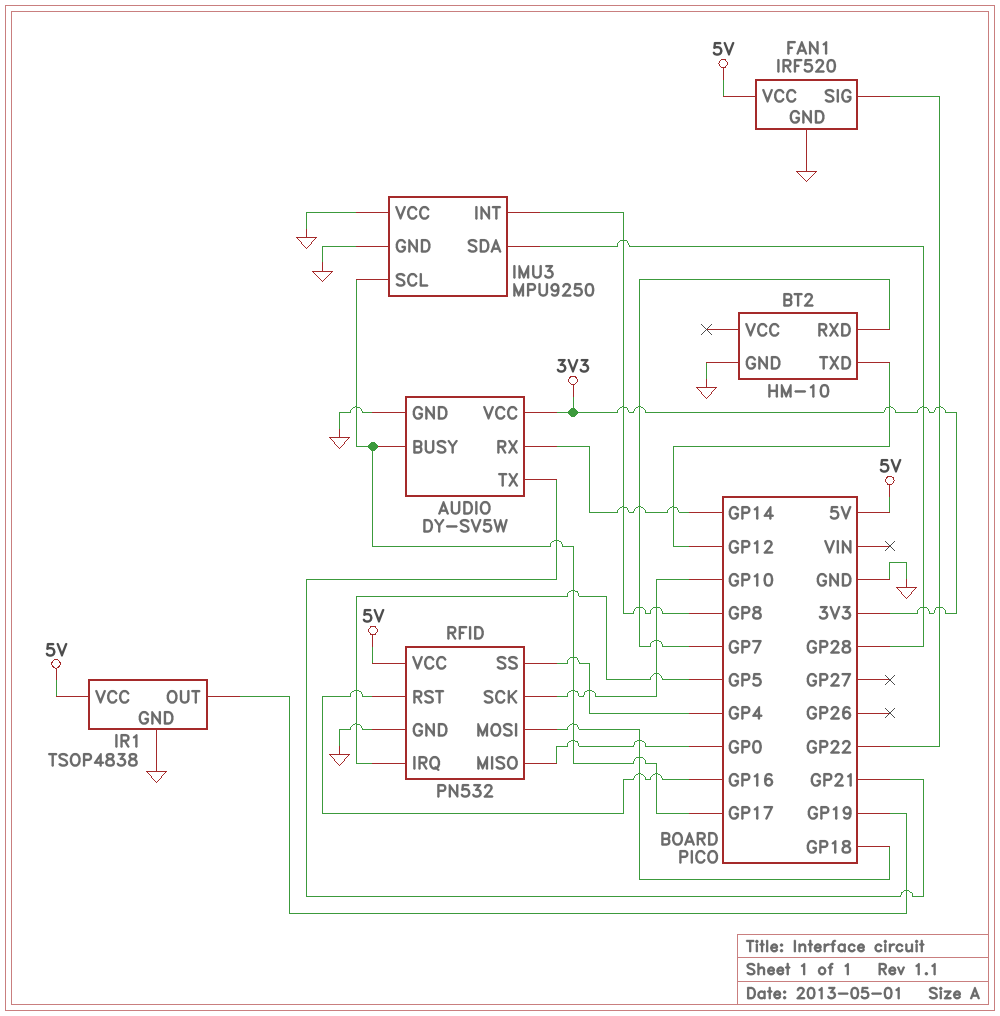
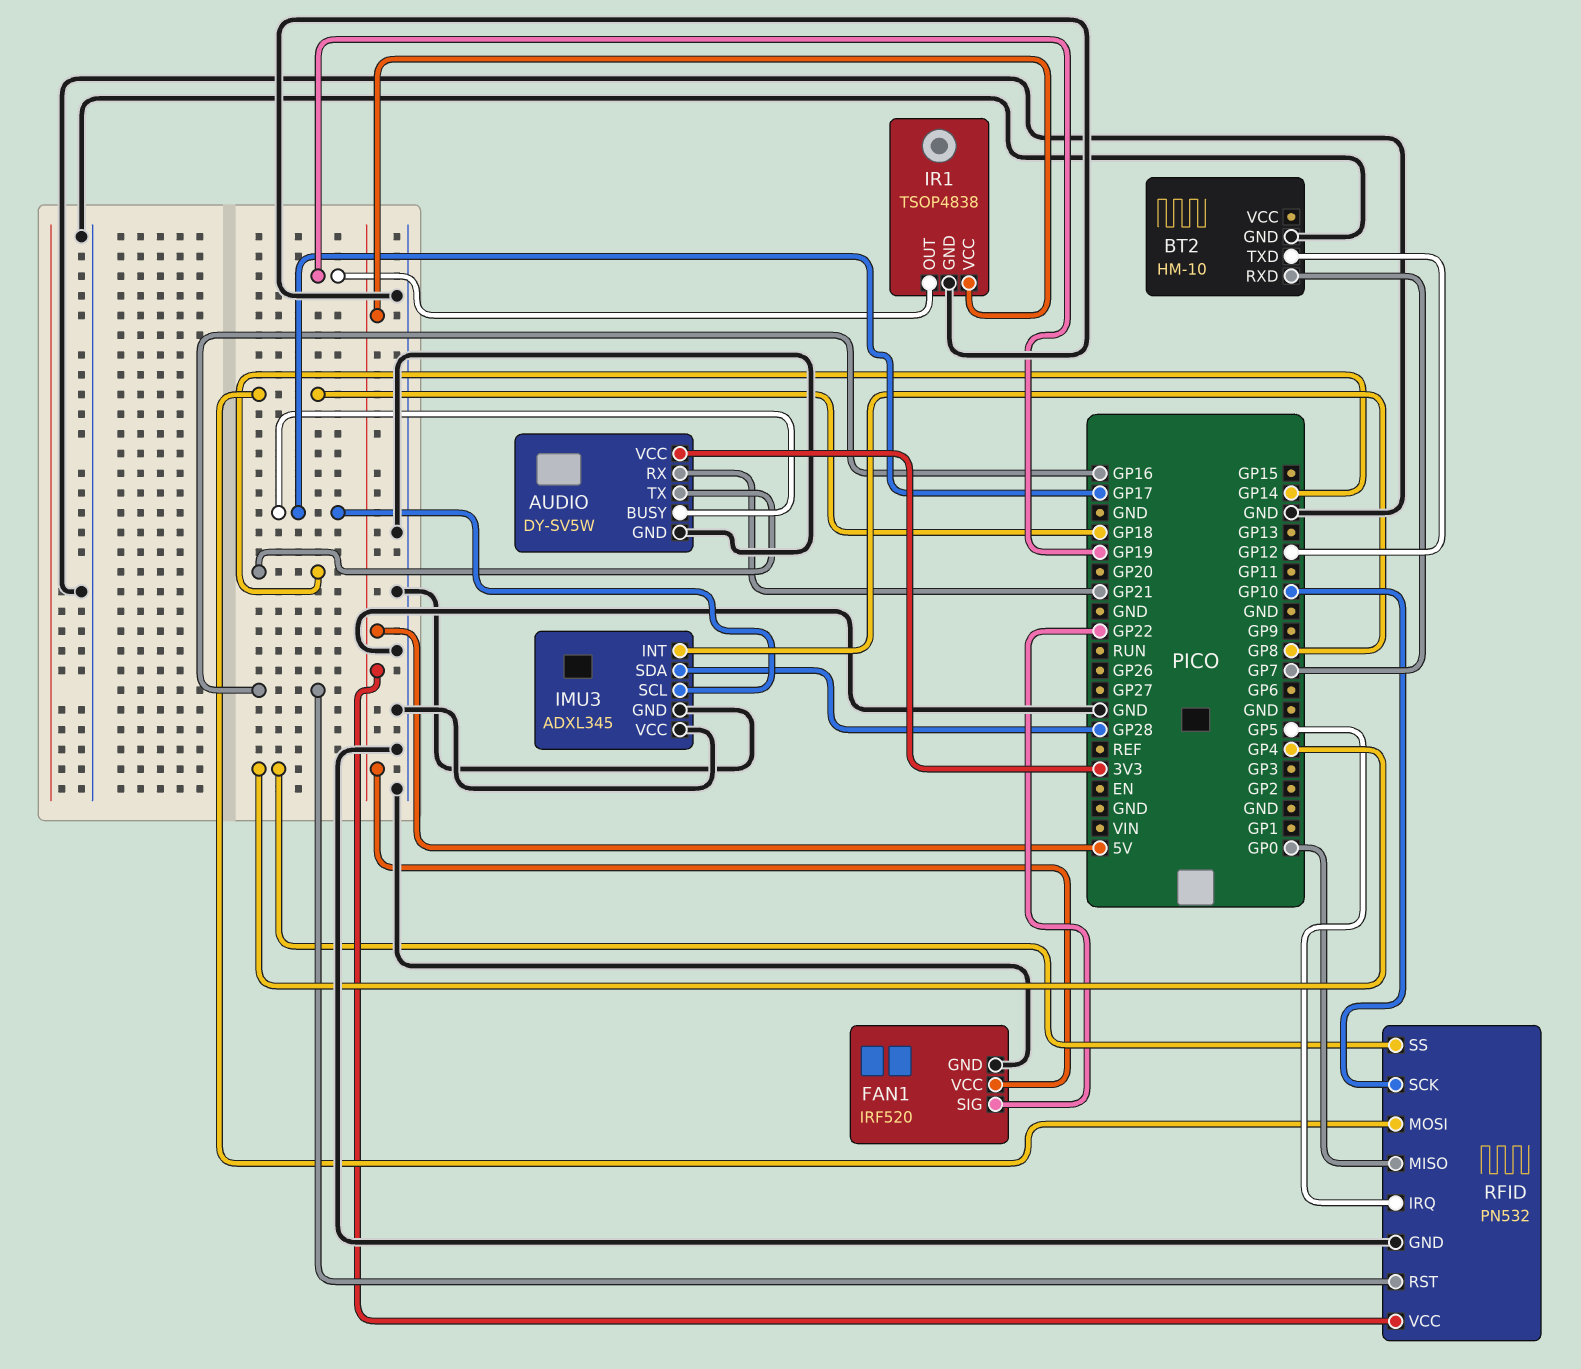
AUDIO pin RX: GP14 -> GP21
AUDIO pin TX: GP21 -> GP14
IMU3: MPU9250 -> ADXL345

